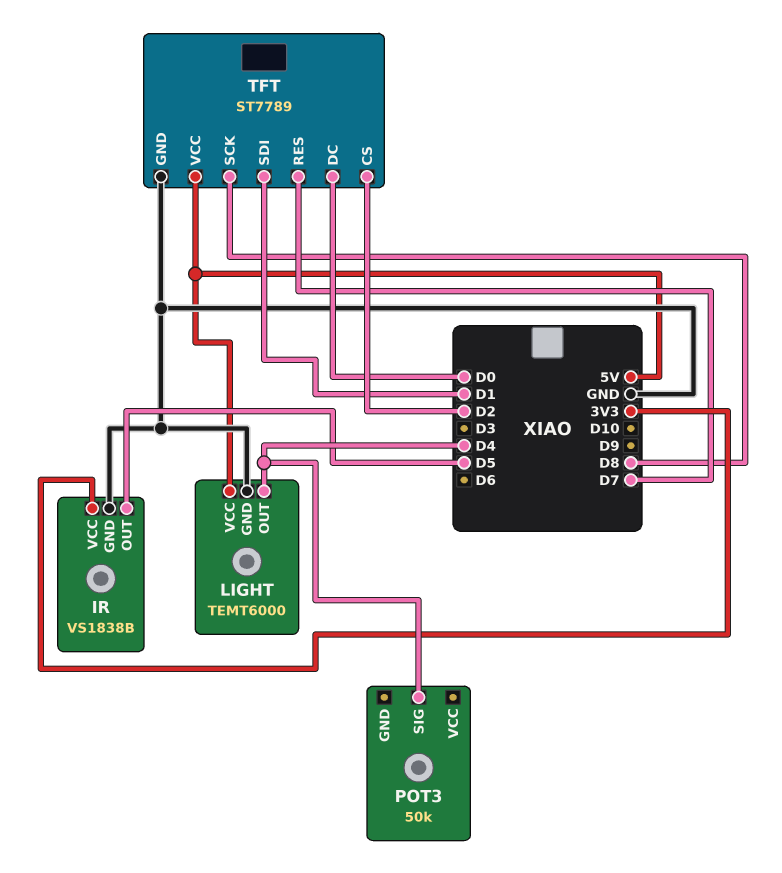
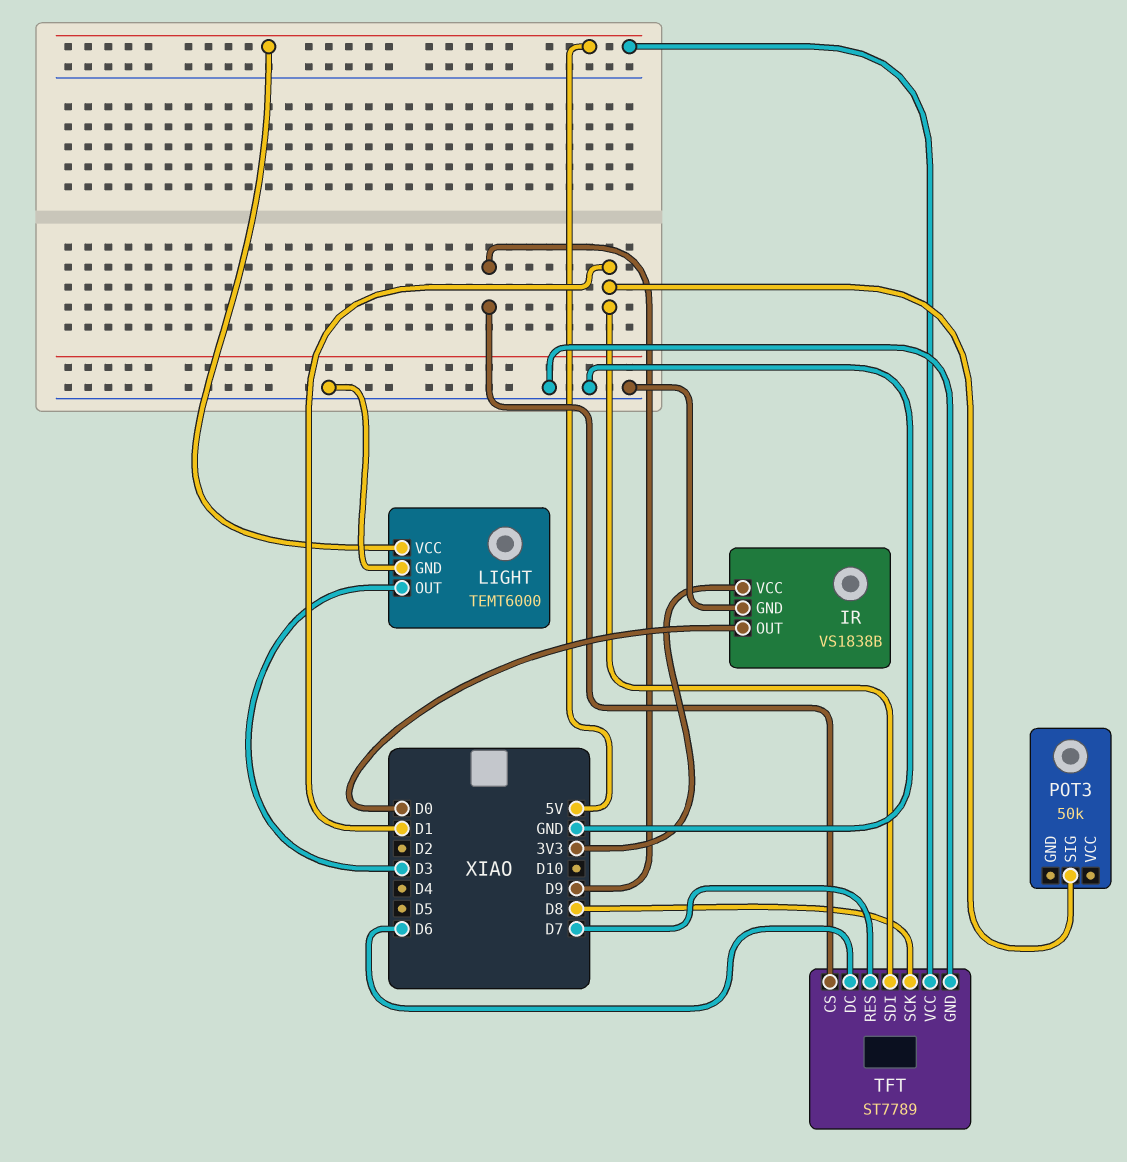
IR pin OUT: D5 -> D0
LIGHT pin OUT: D4 -> D3
POT3 pin SIG: D4 -> D1
TFT pin CS: D2 -> D9
TFT pin DC: D0 -> D6

